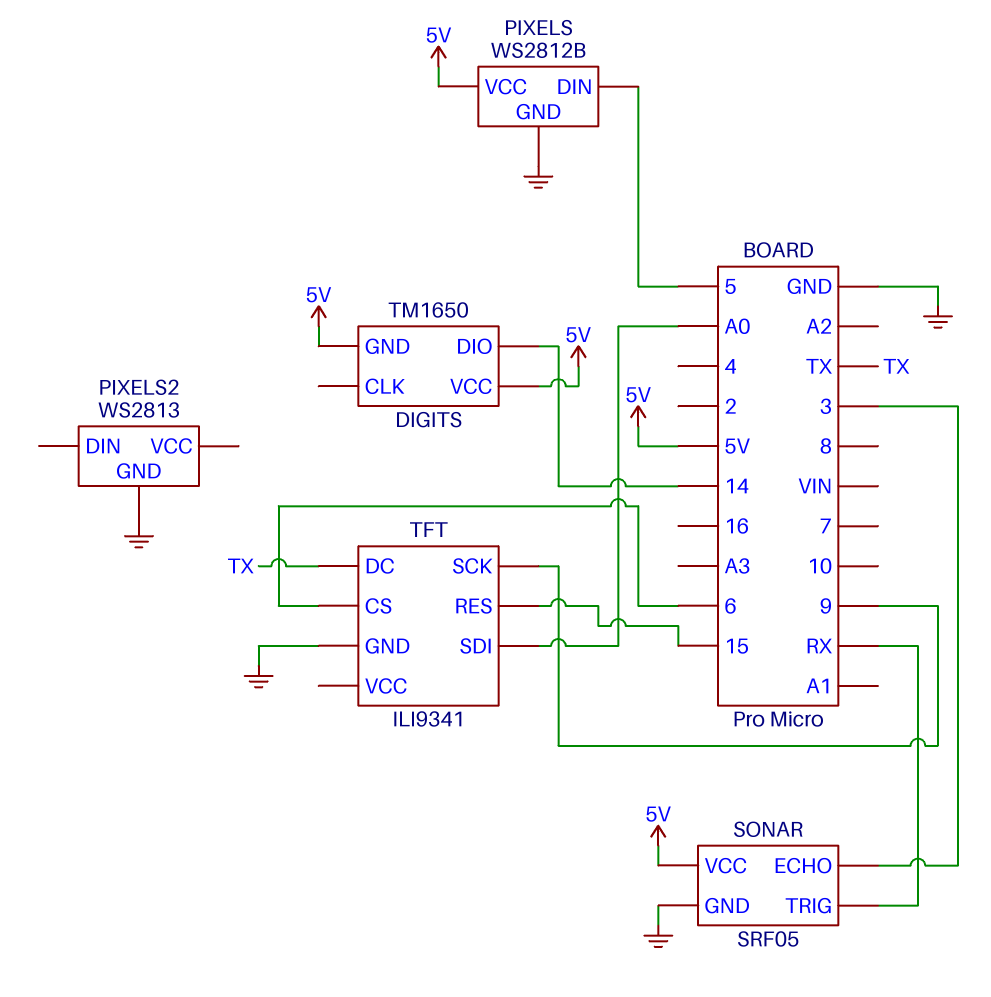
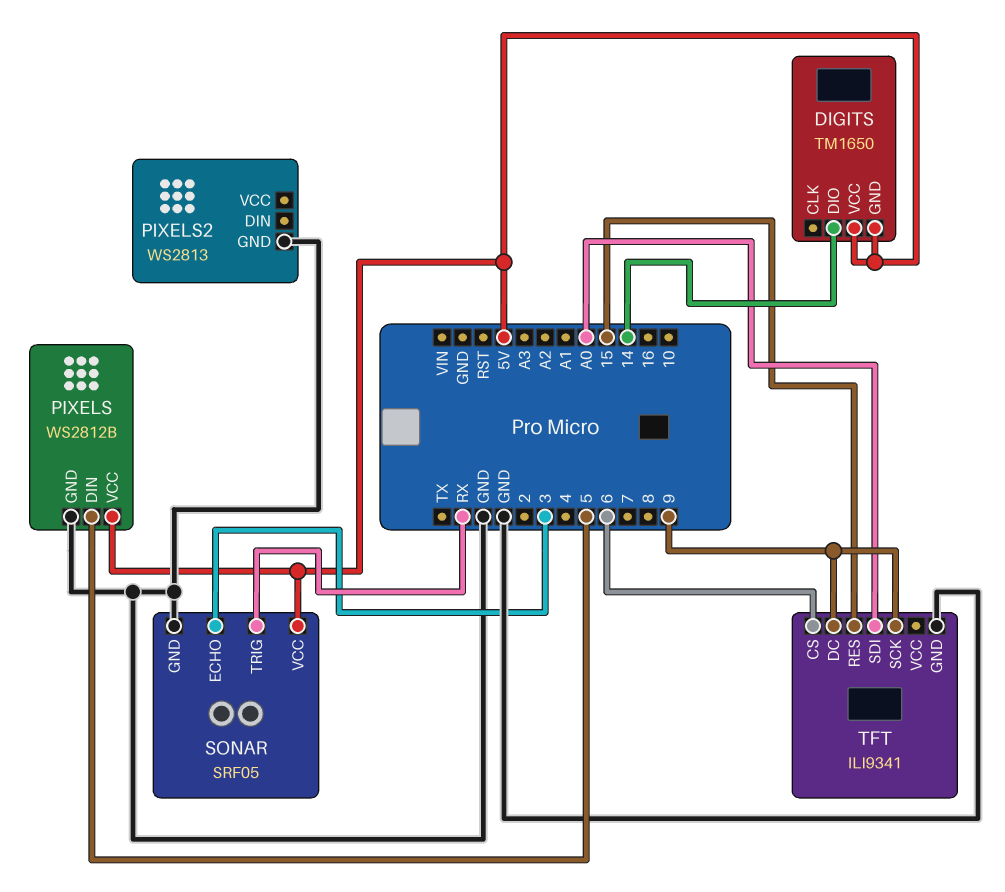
TFT pin DC: TX -> 9

